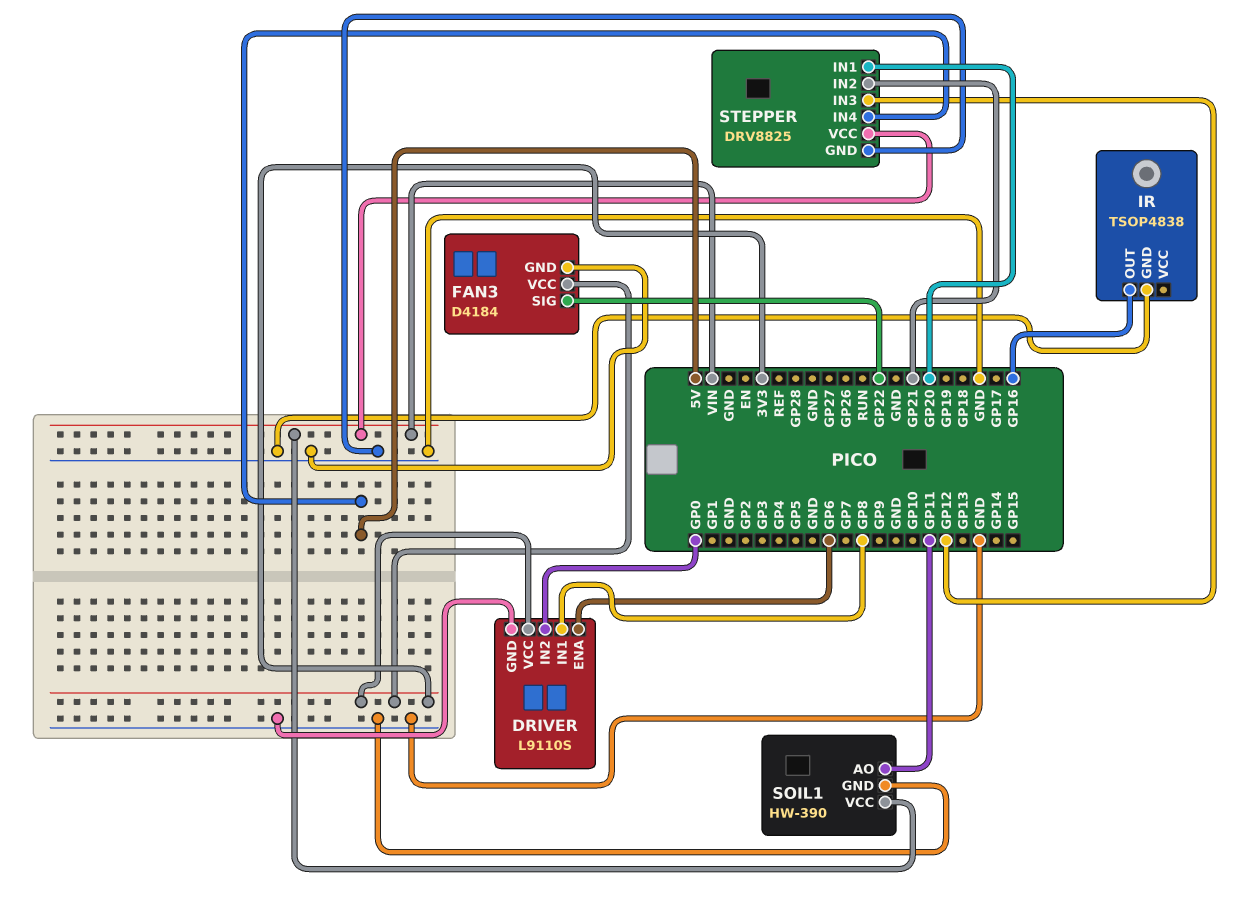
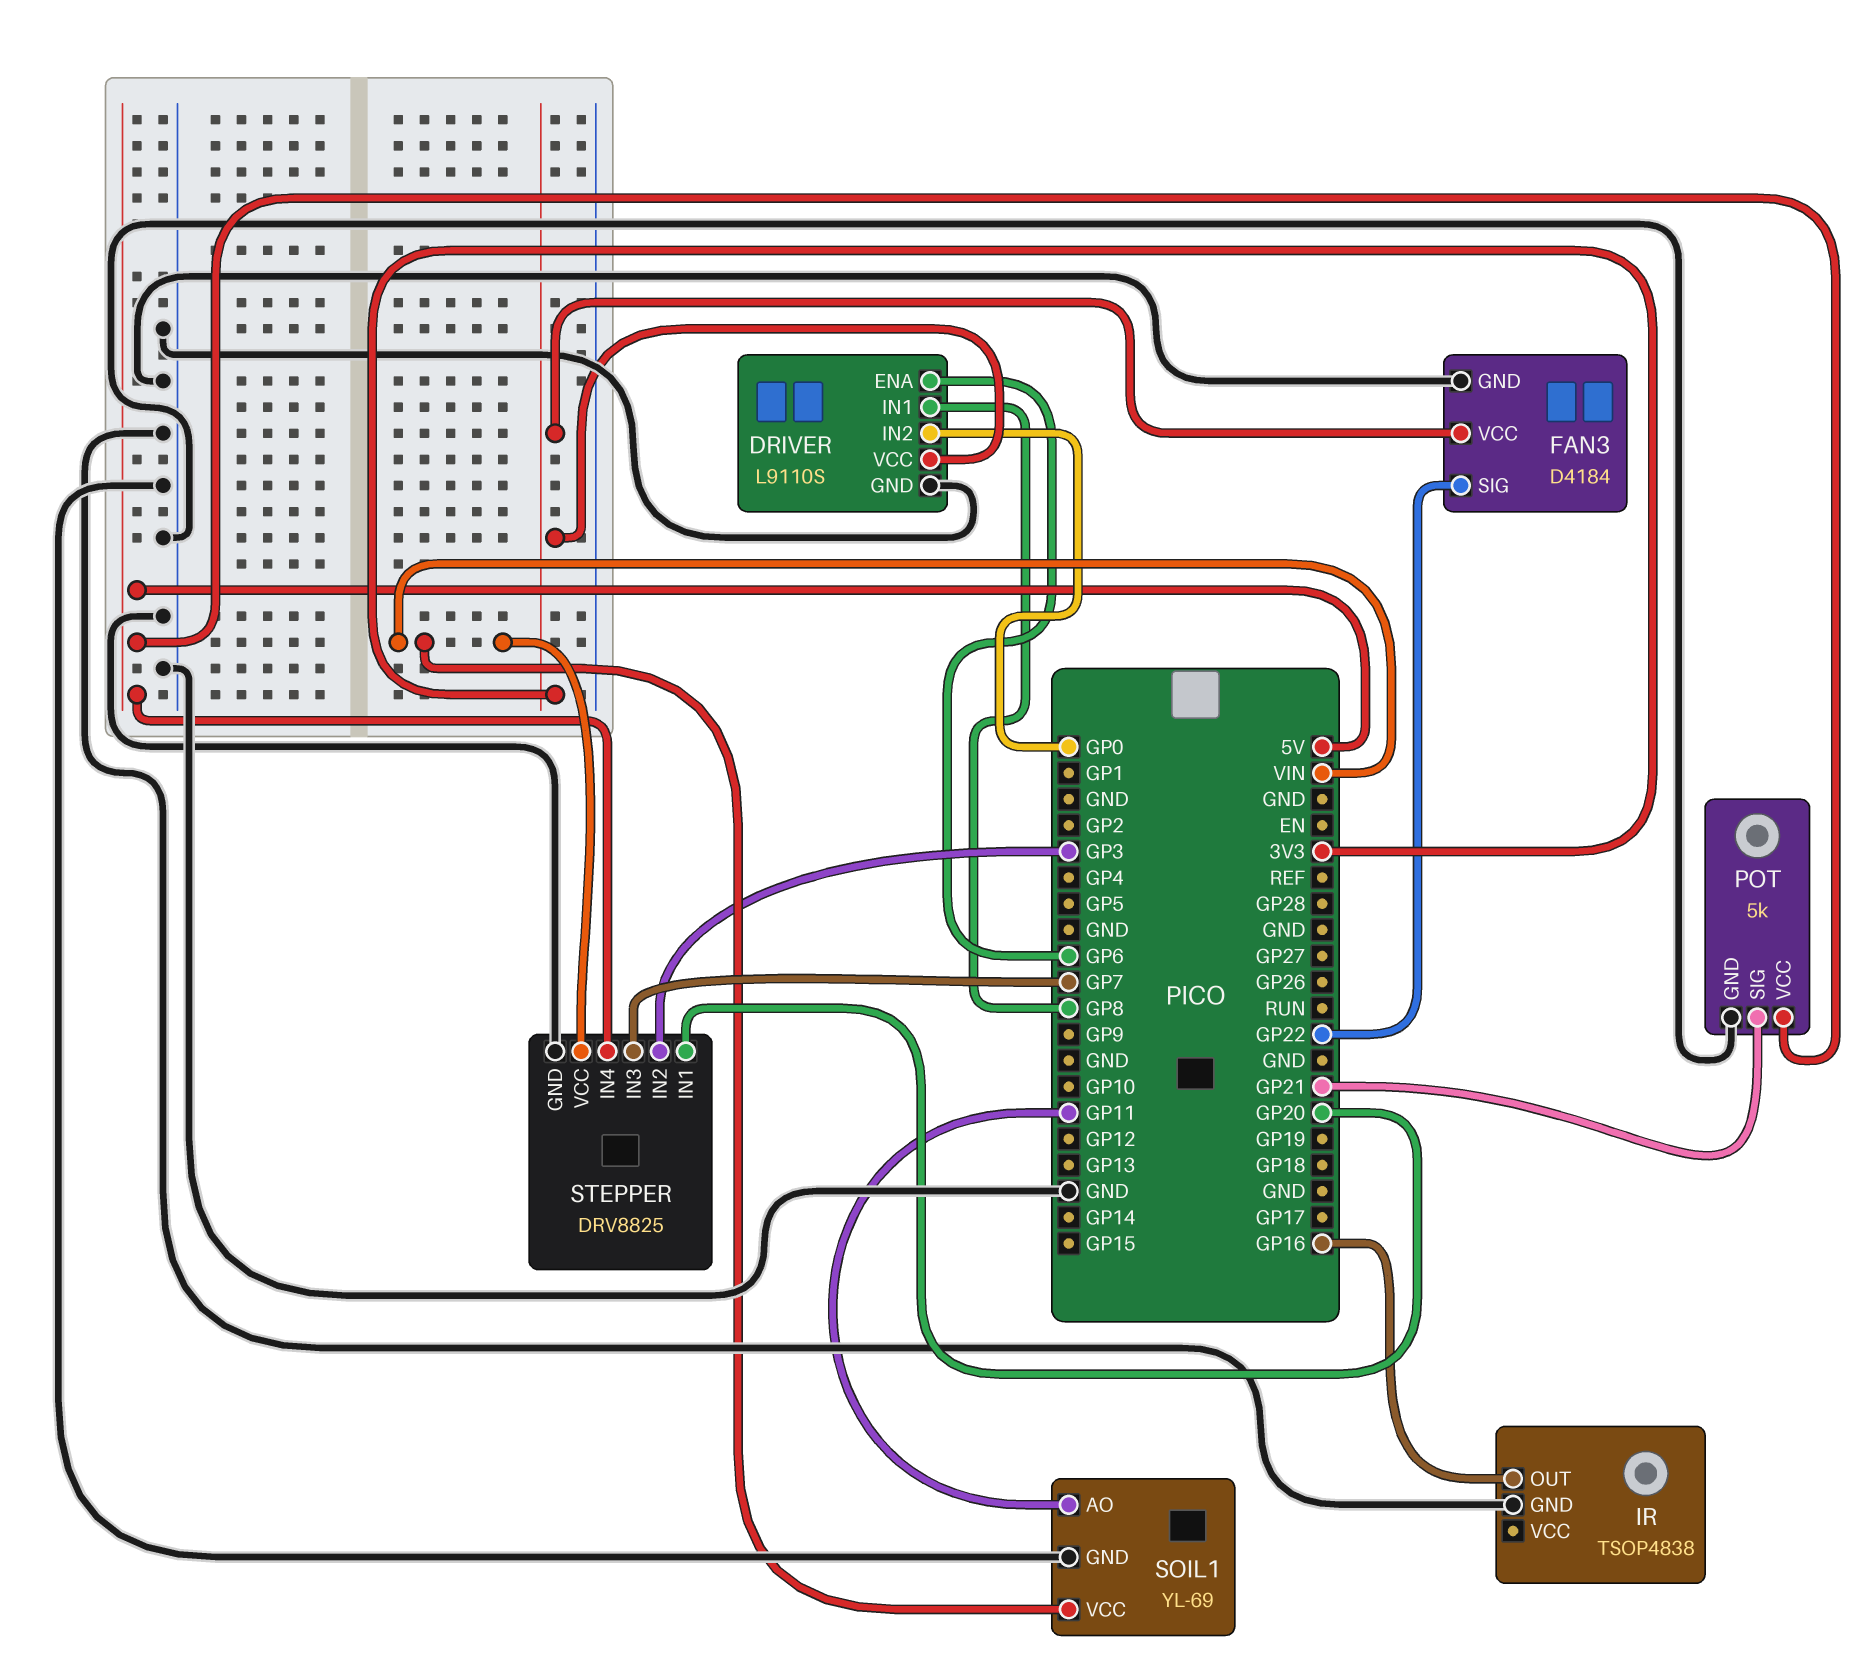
POT: none -> 5k
POT pin GND: none -> GND
POT pin SIG: none -> GP21
POT pin VCC: none -> 5V
SOIL1: HW-390 -> YL-69
STEPPER pin IN2: GP21 -> GP3
STEPPER pin IN3: GP12 -> GP7

